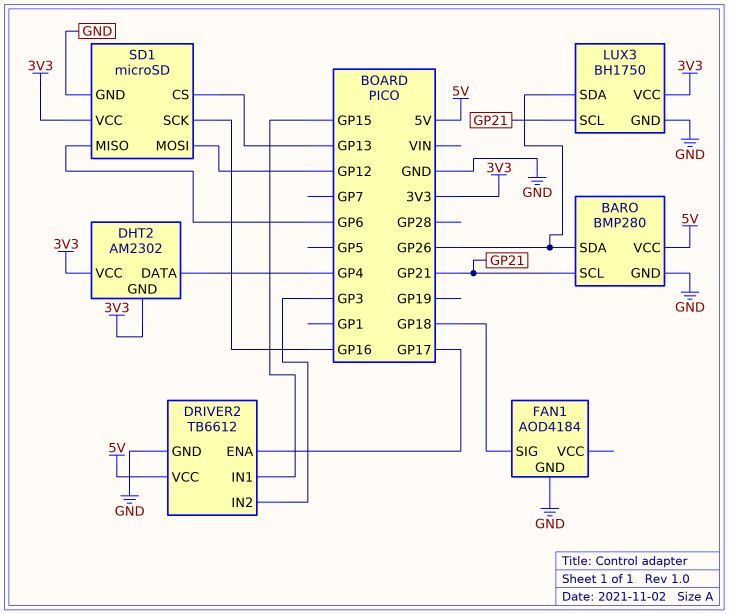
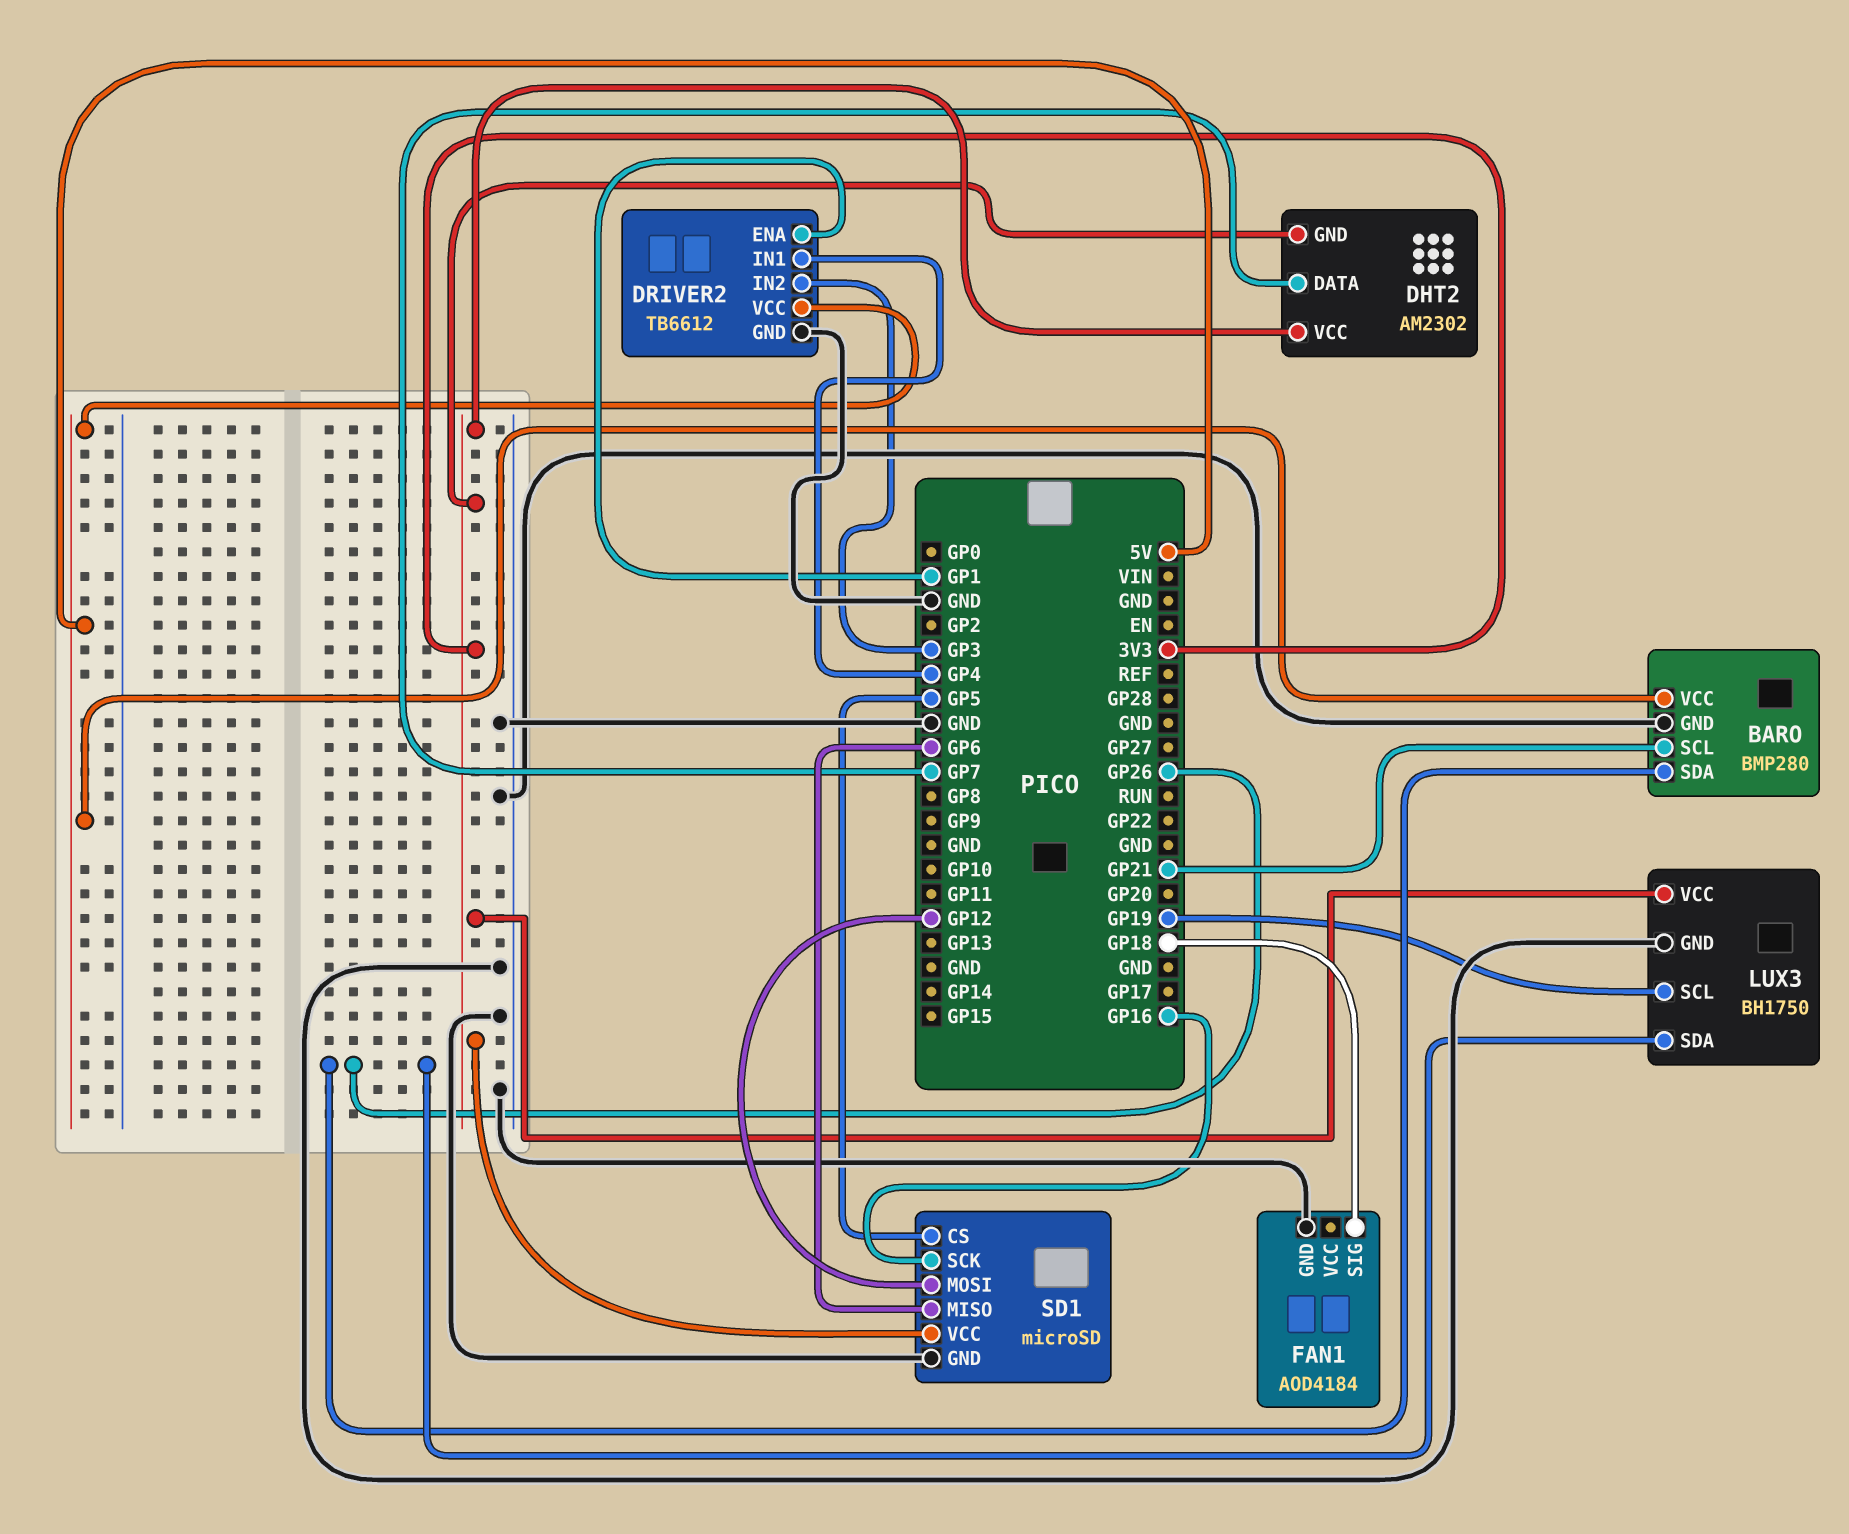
DHT2 pin DATA: GP4 -> GP7
DRIVER2 pin ENA: GP17 -> GP1
DRIVER2 pin IN1: GP15 -> GP4
LUX3 pin SCL: GP21 -> GP19
SD1 pin CS: GP13 -> GP5

